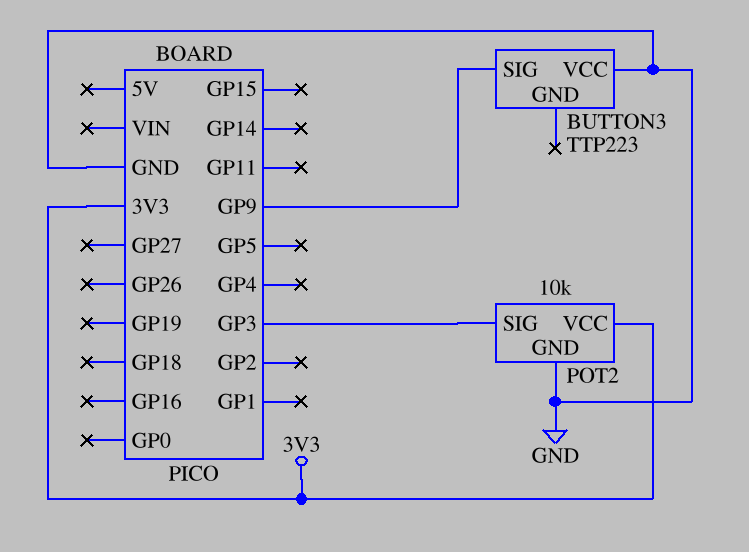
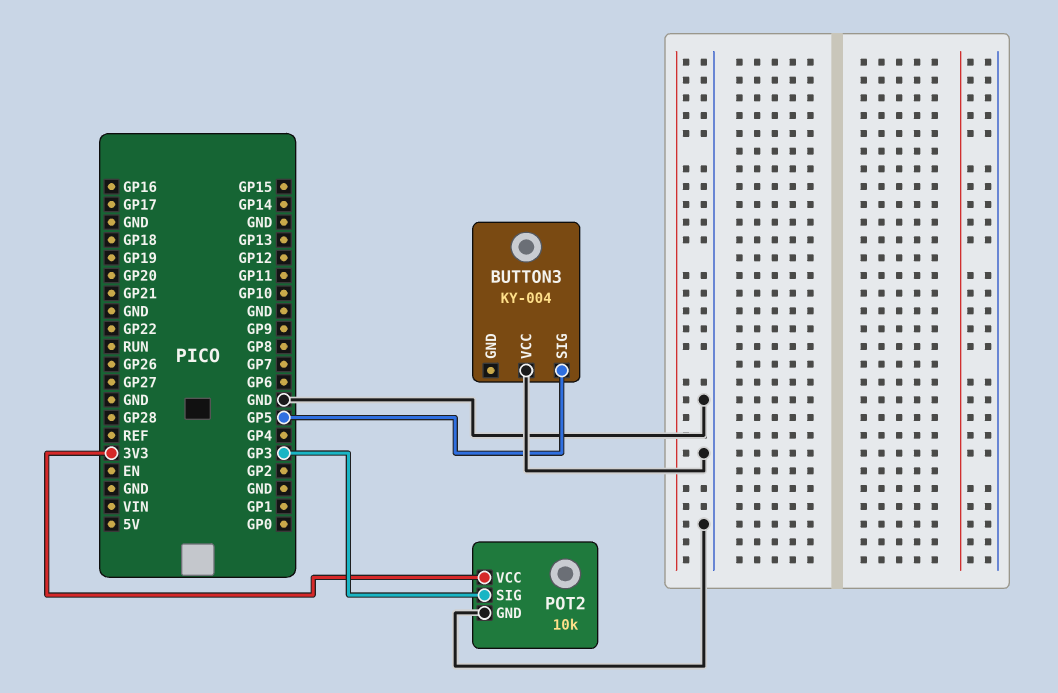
BUTTON3: TTP223 -> KY-004
BUTTON3 pin SIG: GP9 -> GP5

